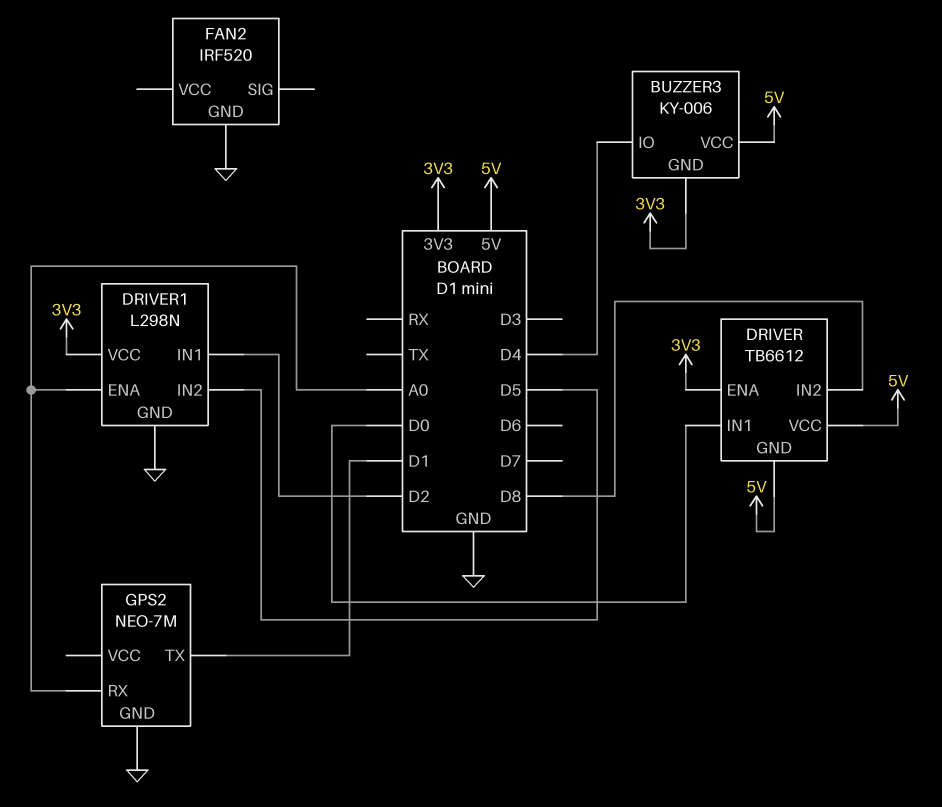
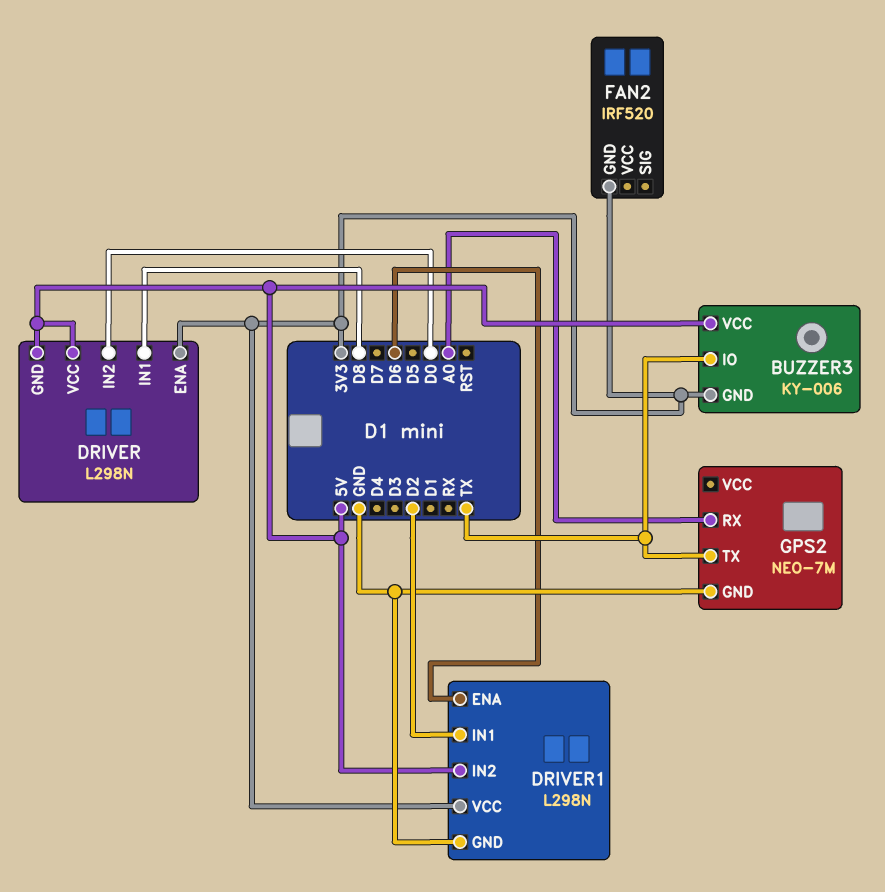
BUZZER3 pin IO: D4 -> TX
DRIVER: TB6612 -> L298N
DRIVER pin IN1: D0 -> D8
DRIVER pin IN2: D8 -> D0
DRIVER1 pin ENA: A0 -> D6
DRIVER1 pin IN2: D5 -> 5V
FAN2 pin GND: GND -> 3V3
GPS2 pin TX: D1 -> TX

